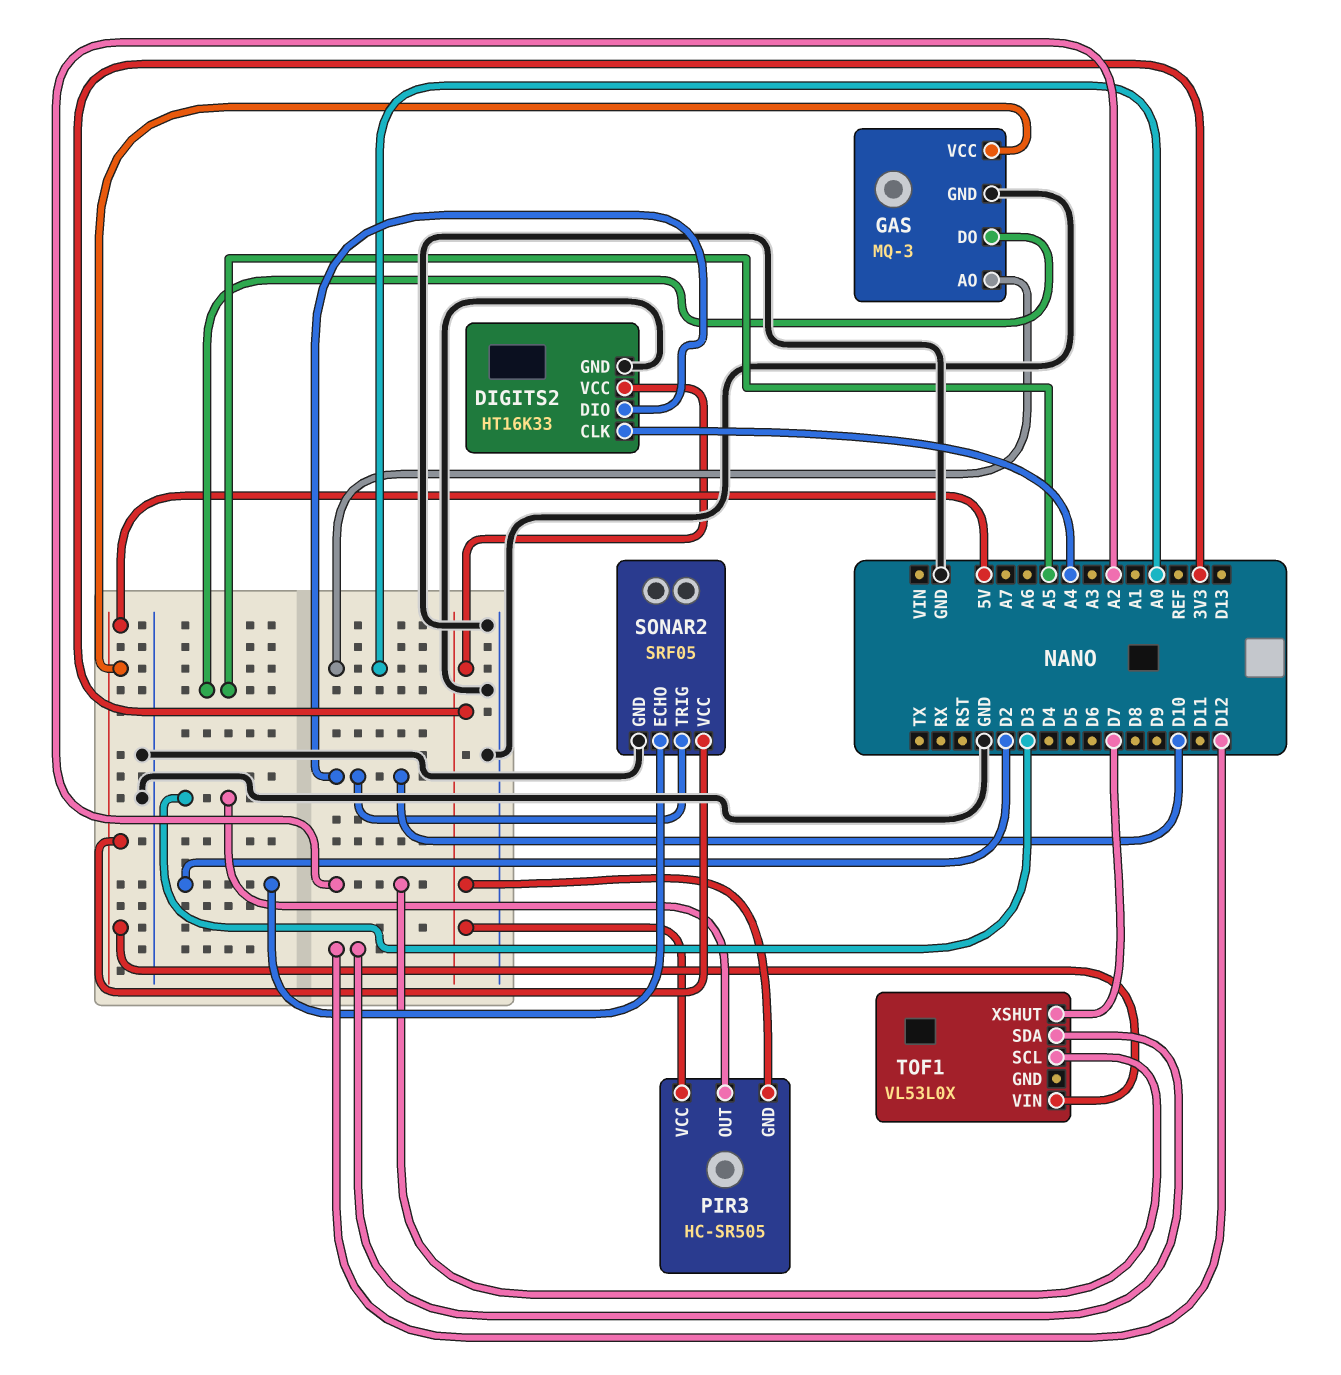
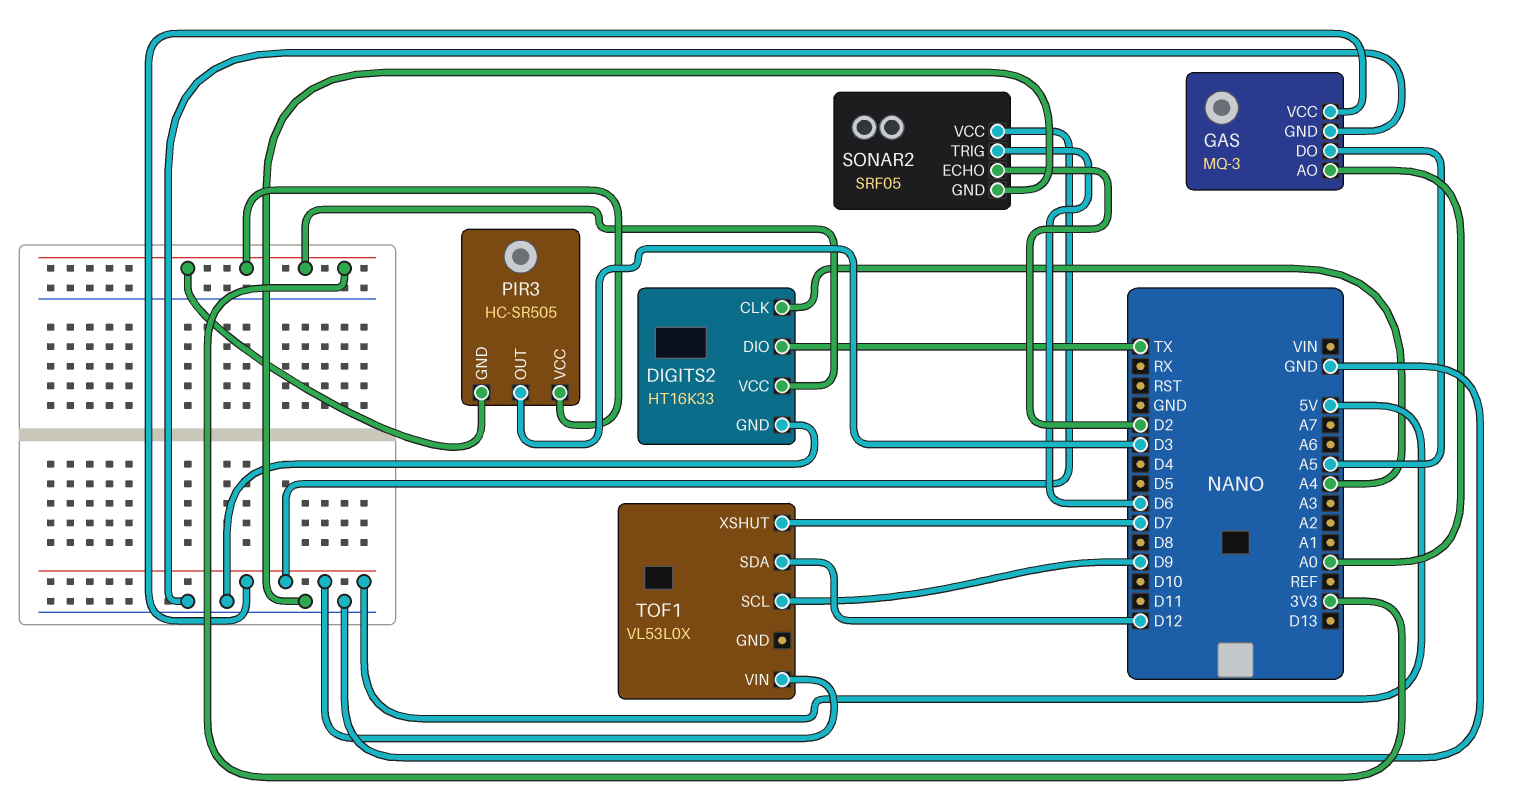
DIGITS2 pin DIO: D10 -> TX
SONAR2 pin TRIG: D10 -> D6
TOF1 pin SCL: A2 -> D9

